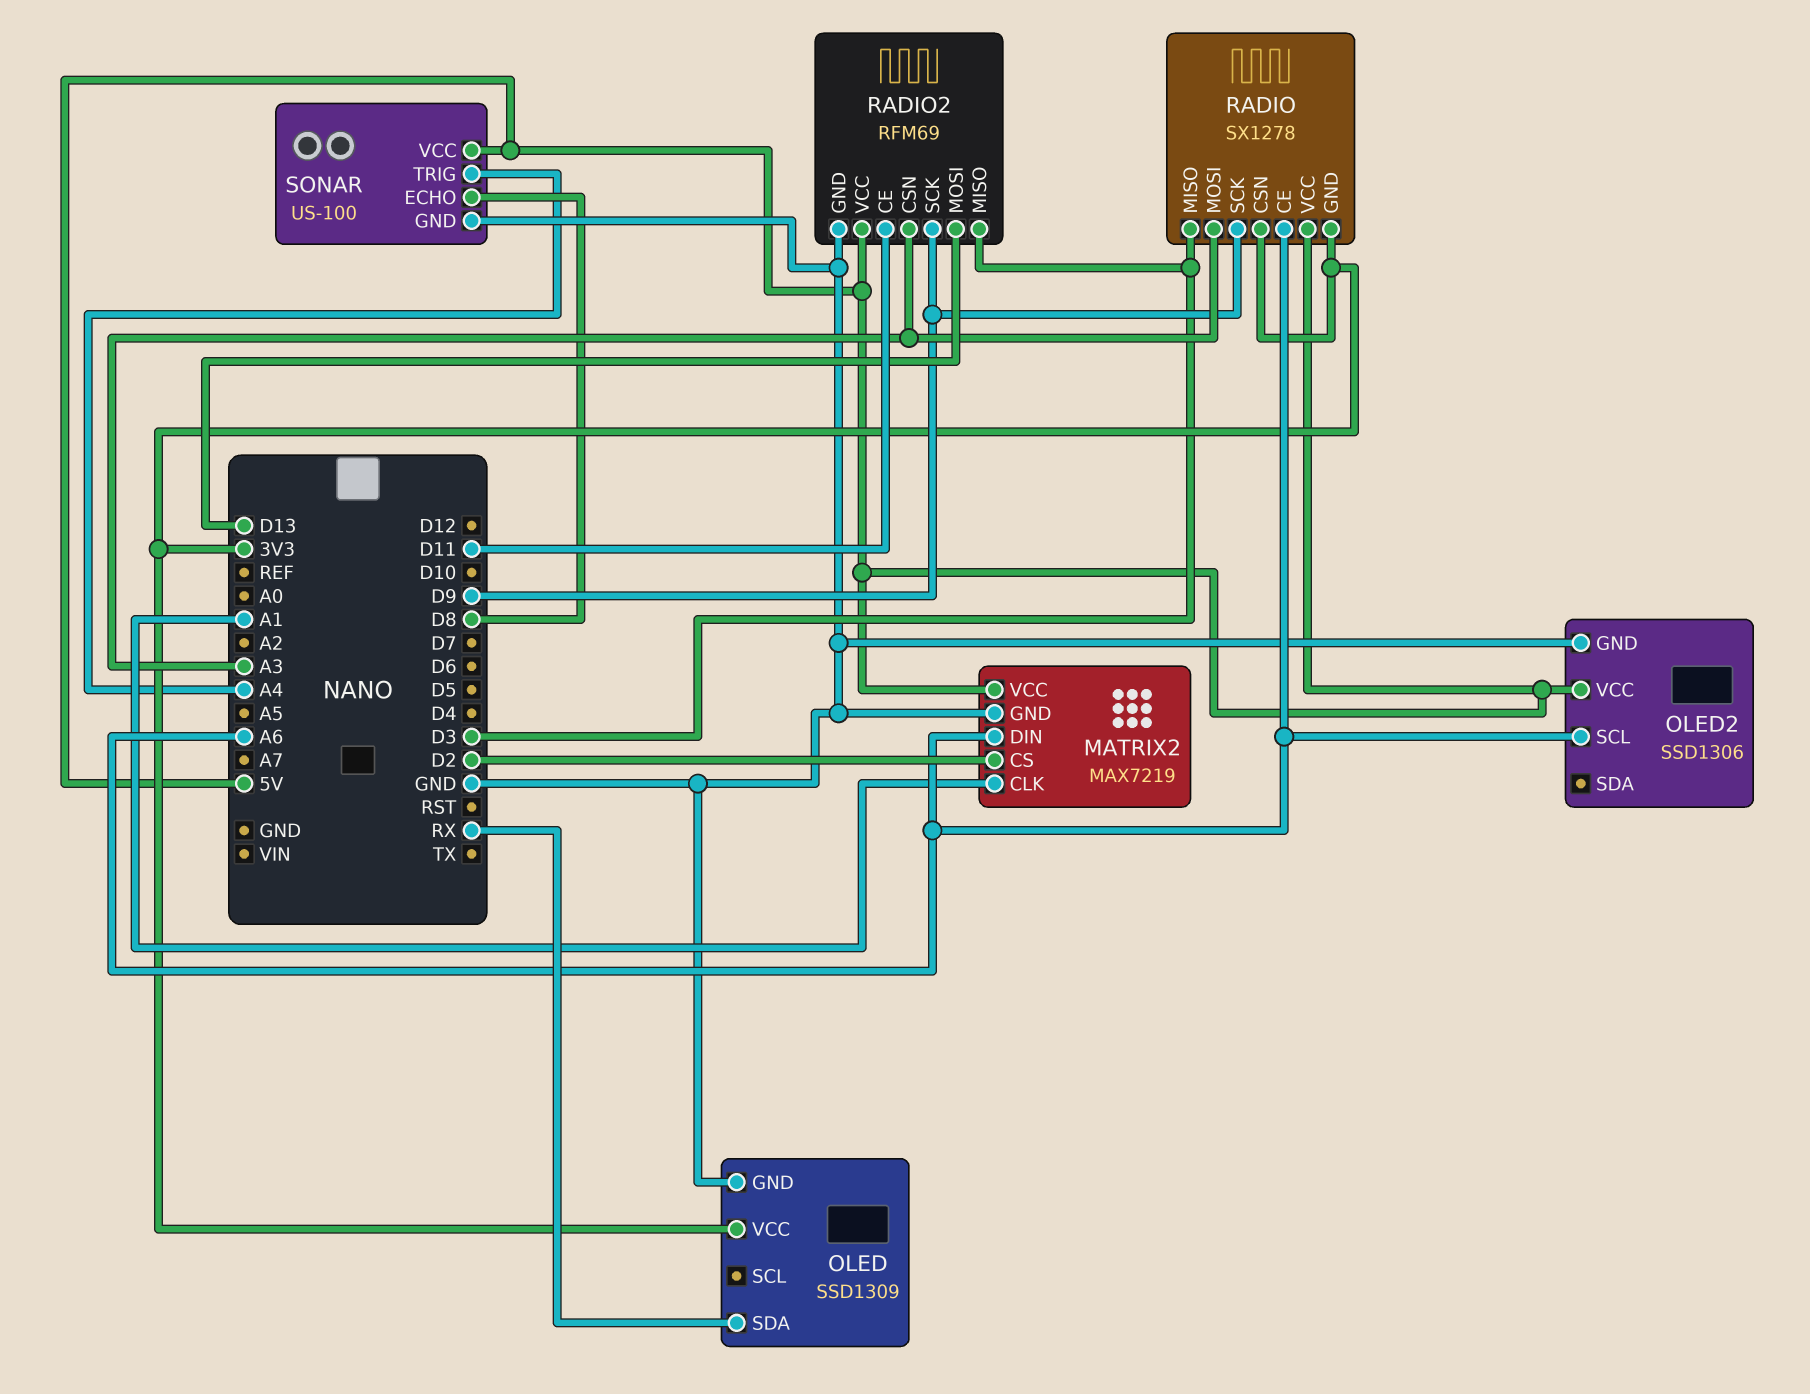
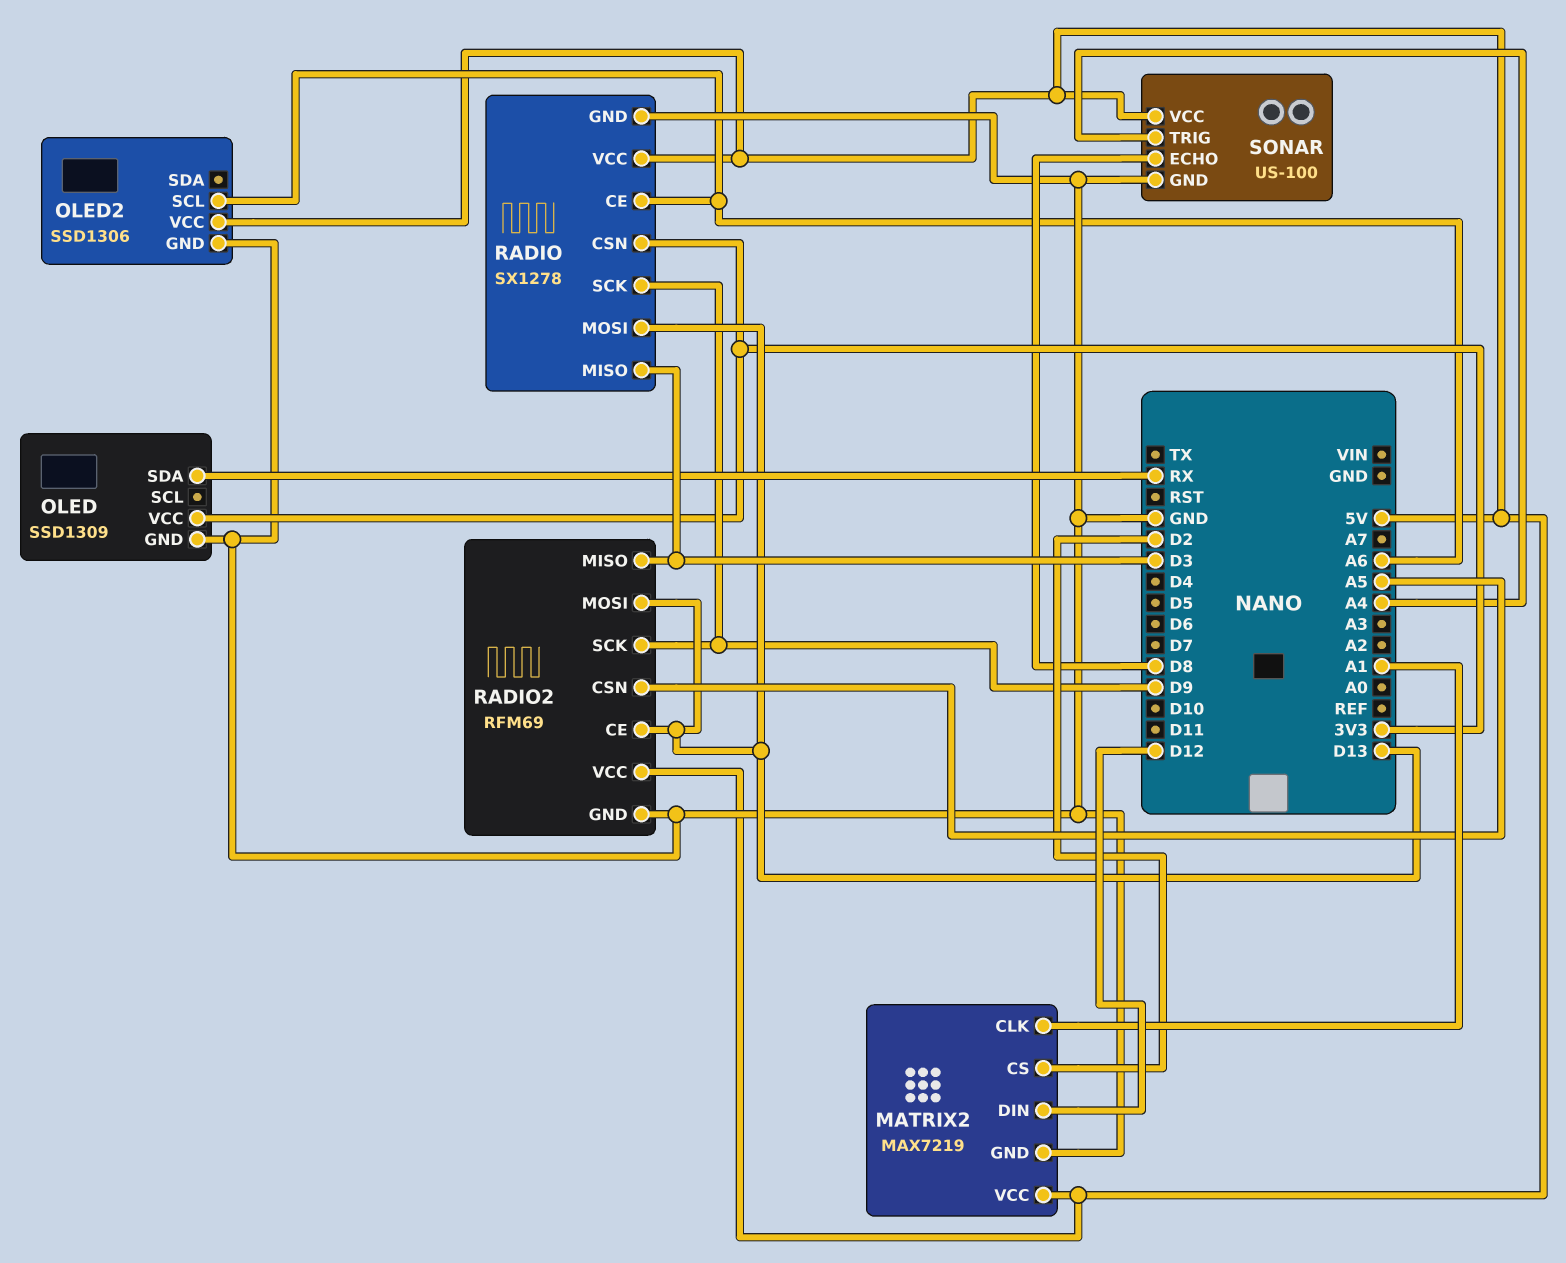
MATRIX2 pin DIN: A6 -> D12
RADIO pin GND: 3V3 -> GND
RADIO pin MOSI: A3 -> D13
RADIO2 pin CE: D11 -> D13
RADIO2 pin CSN: A3 -> A5

